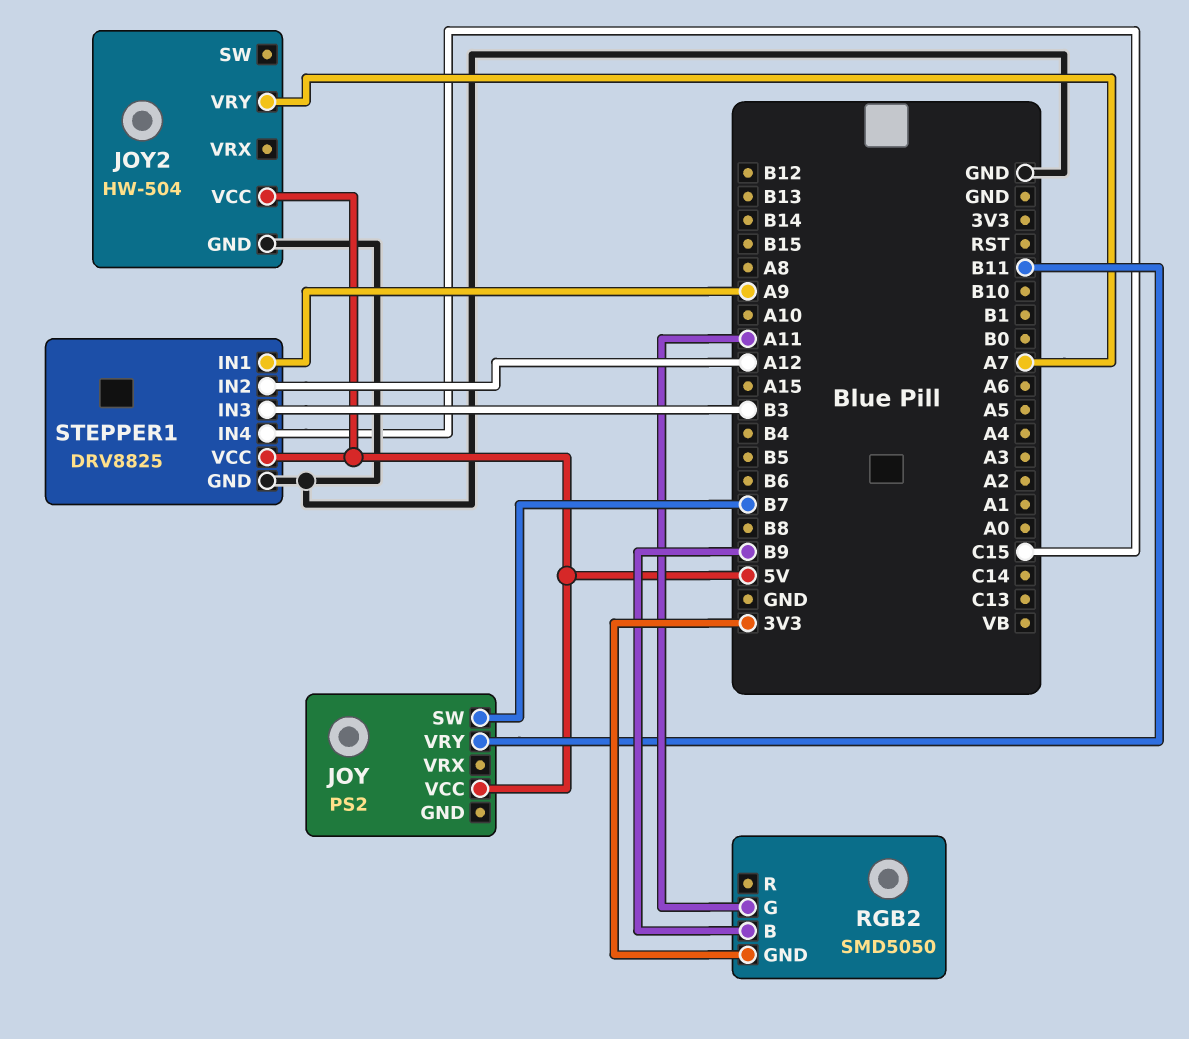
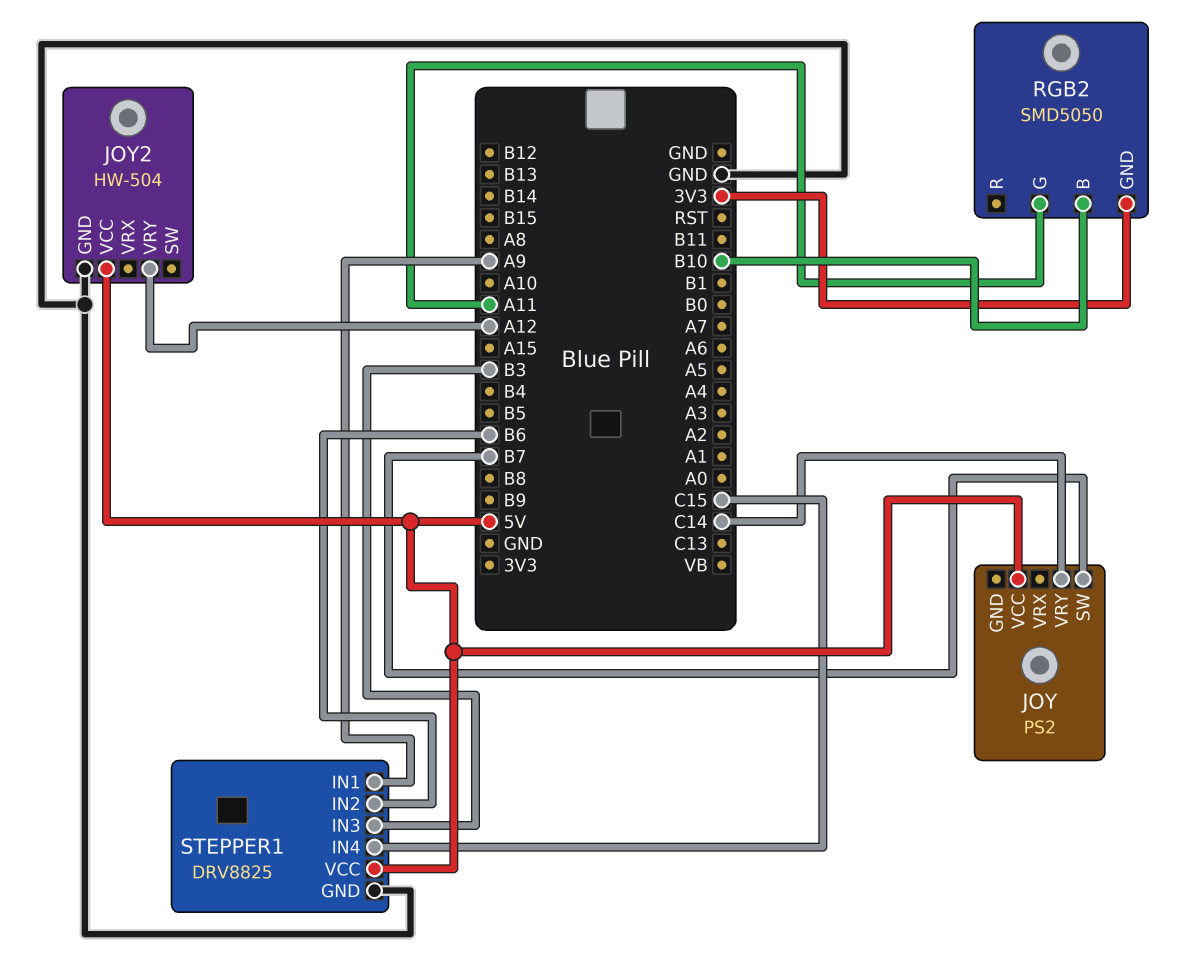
JOY pin VRY: B11 -> C14
JOY2 pin VRY: A7 -> A12
RGB2 pin B: B9 -> B10
STEPPER1 pin IN2: A12 -> B6

